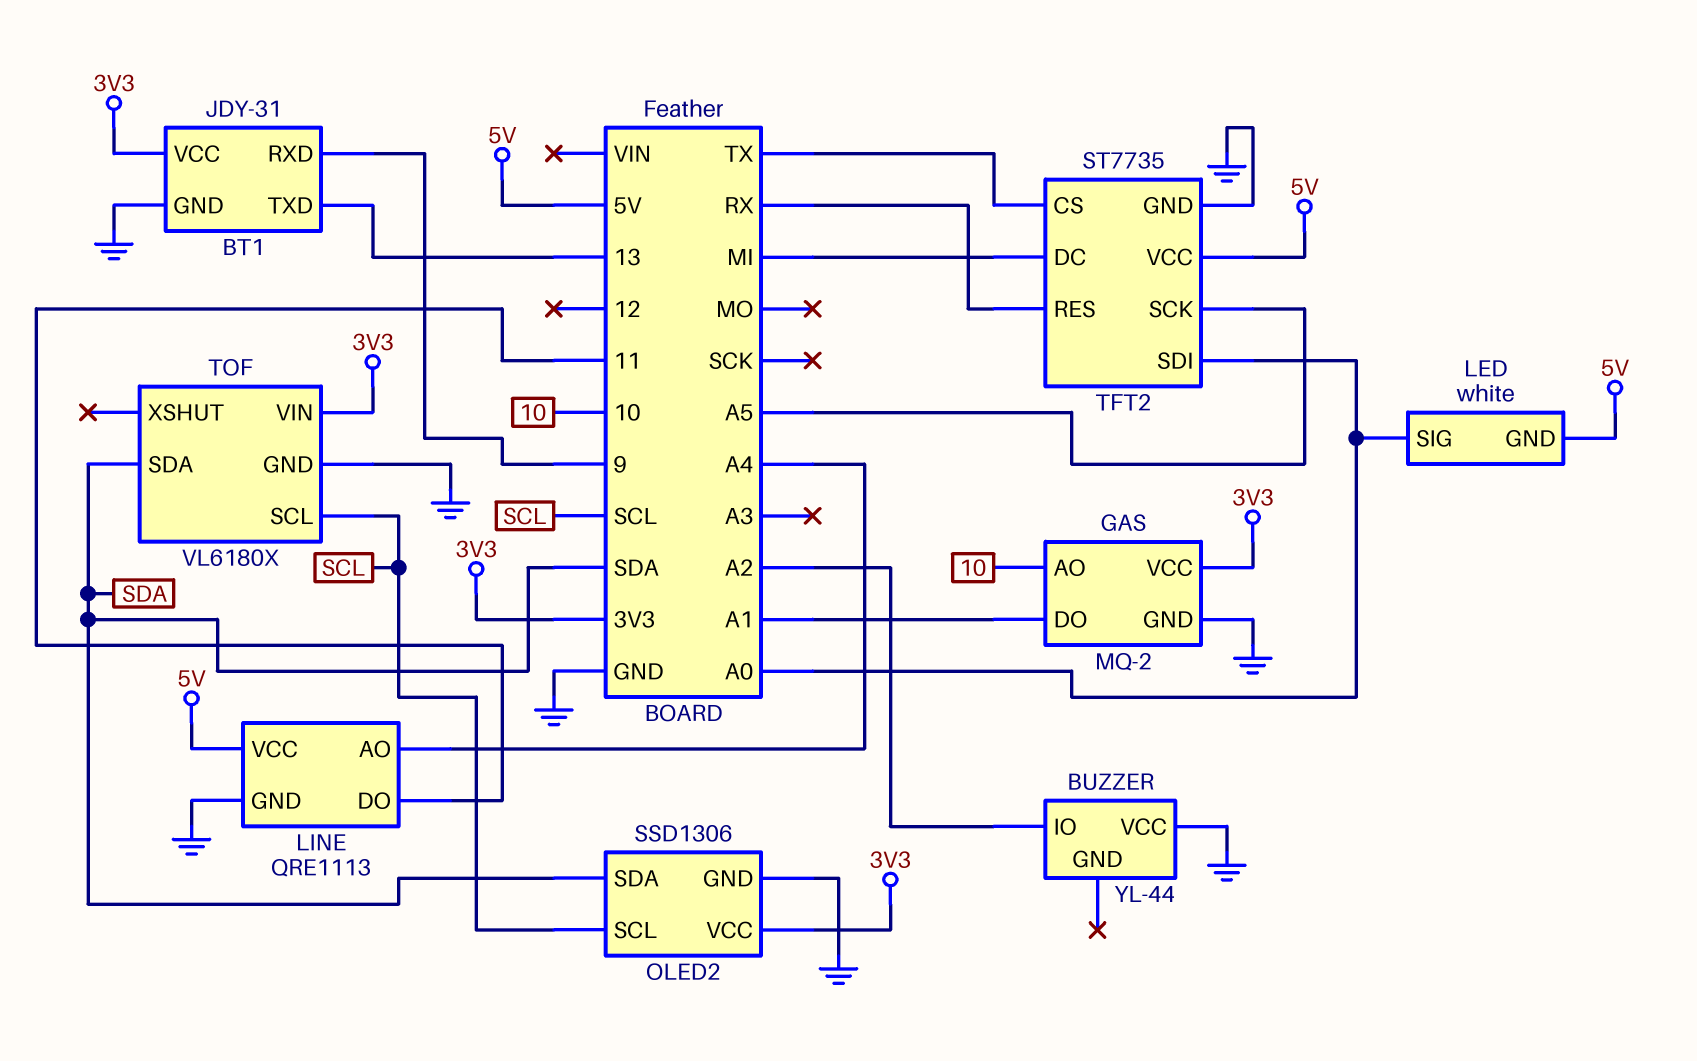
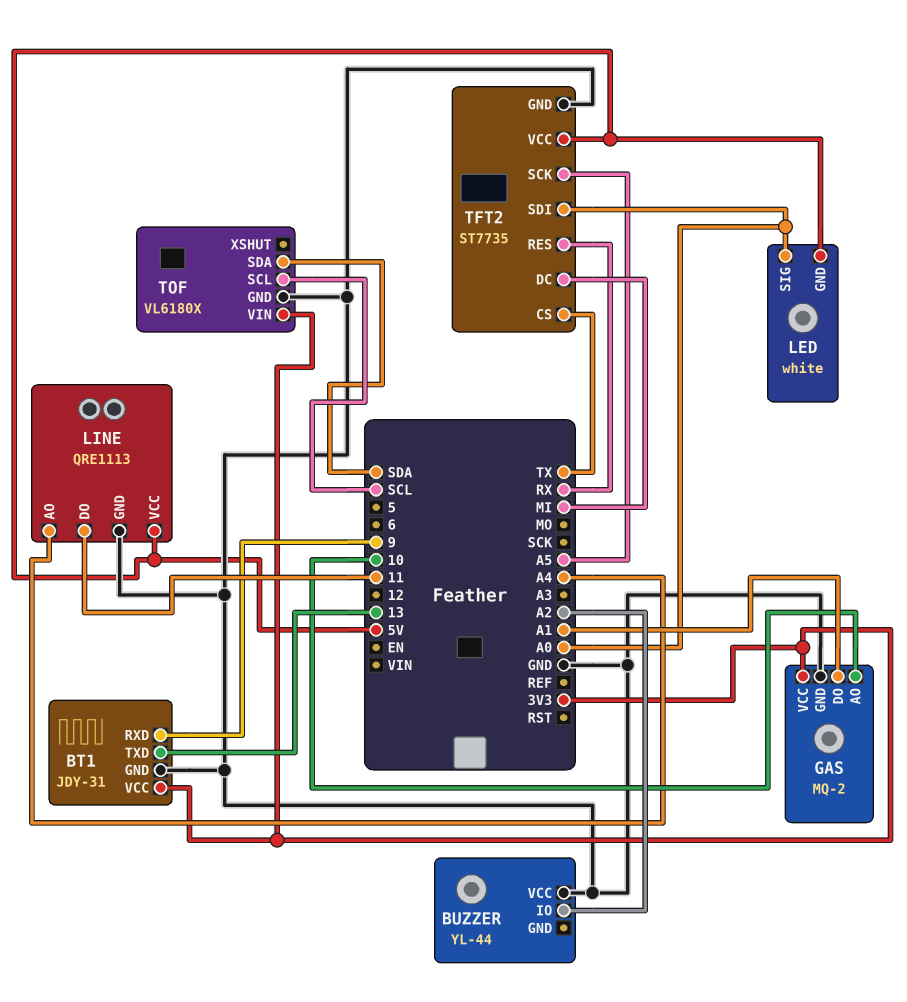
OLED2: SSD1306 -> none
OLED2 pin GND: GND -> none
OLED2 pin SCL: SCL -> none
OLED2 pin SDA: SDA -> none
OLED2 pin VCC: 3V3 -> none

